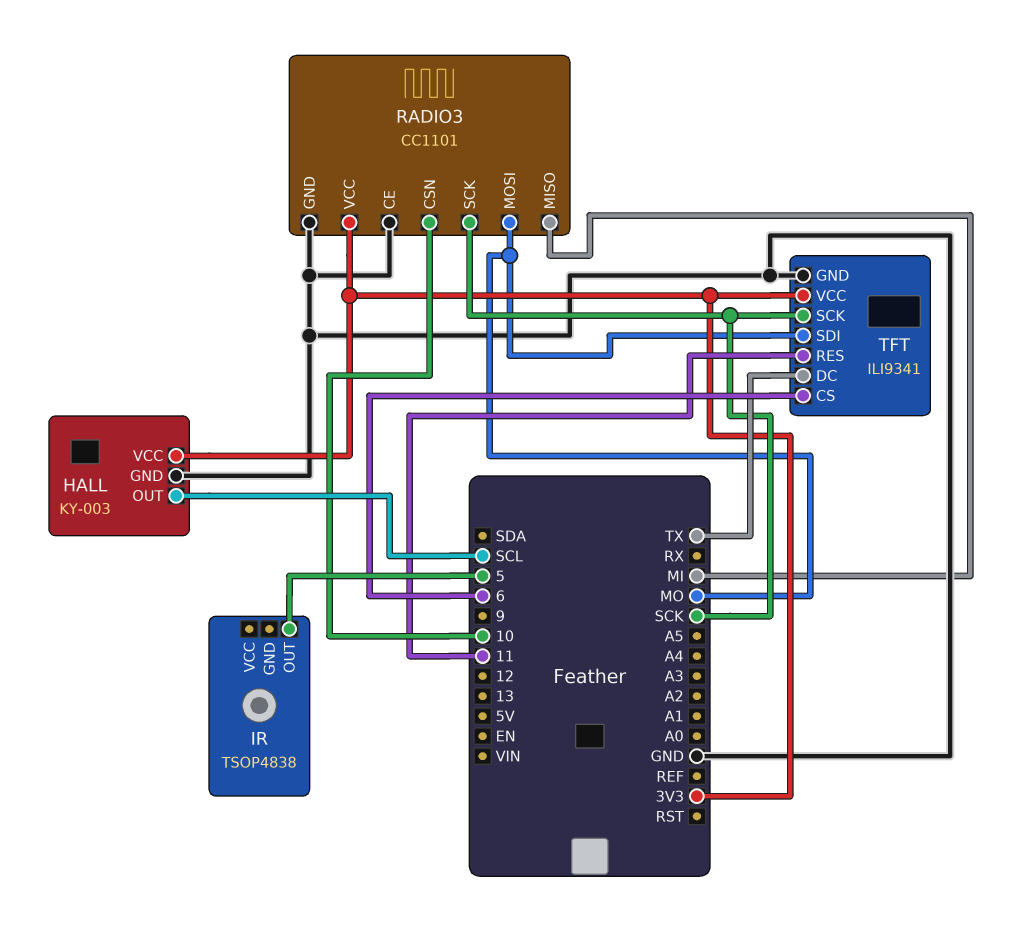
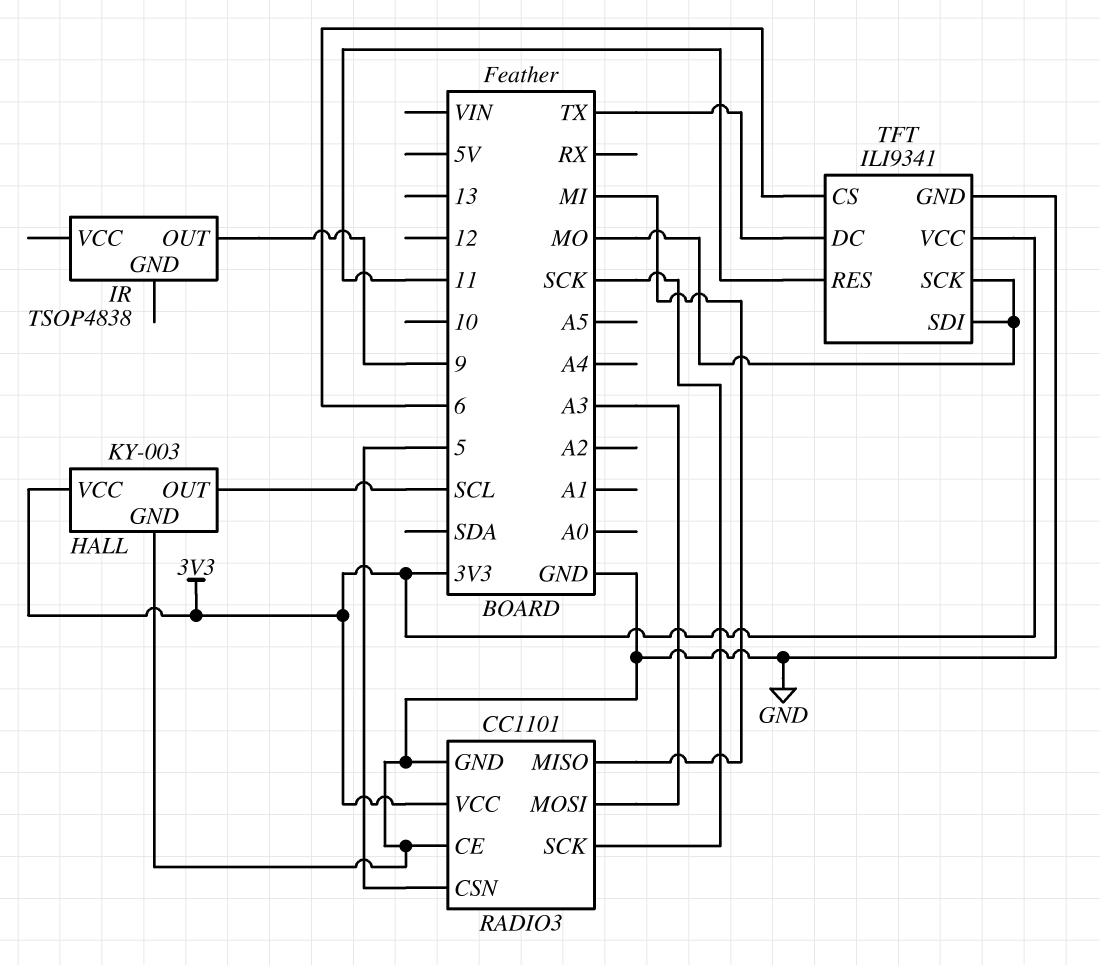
IR pin OUT: 5 -> 9
RADIO3 pin CSN: 10 -> 5
RADIO3 pin MOSI: MO -> A3
TFT pin SCK: SCK -> MO

